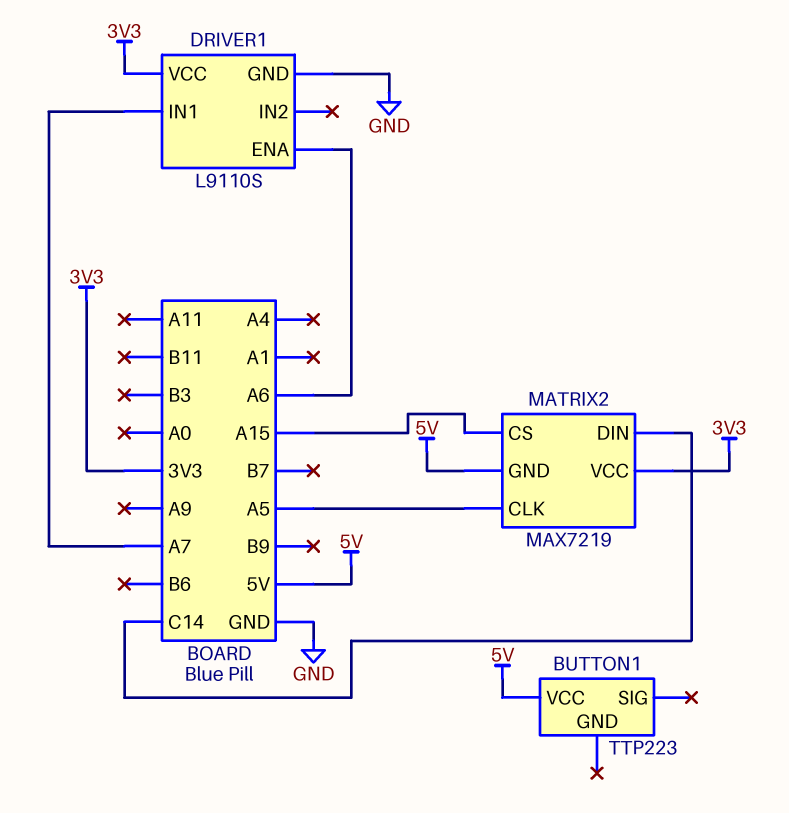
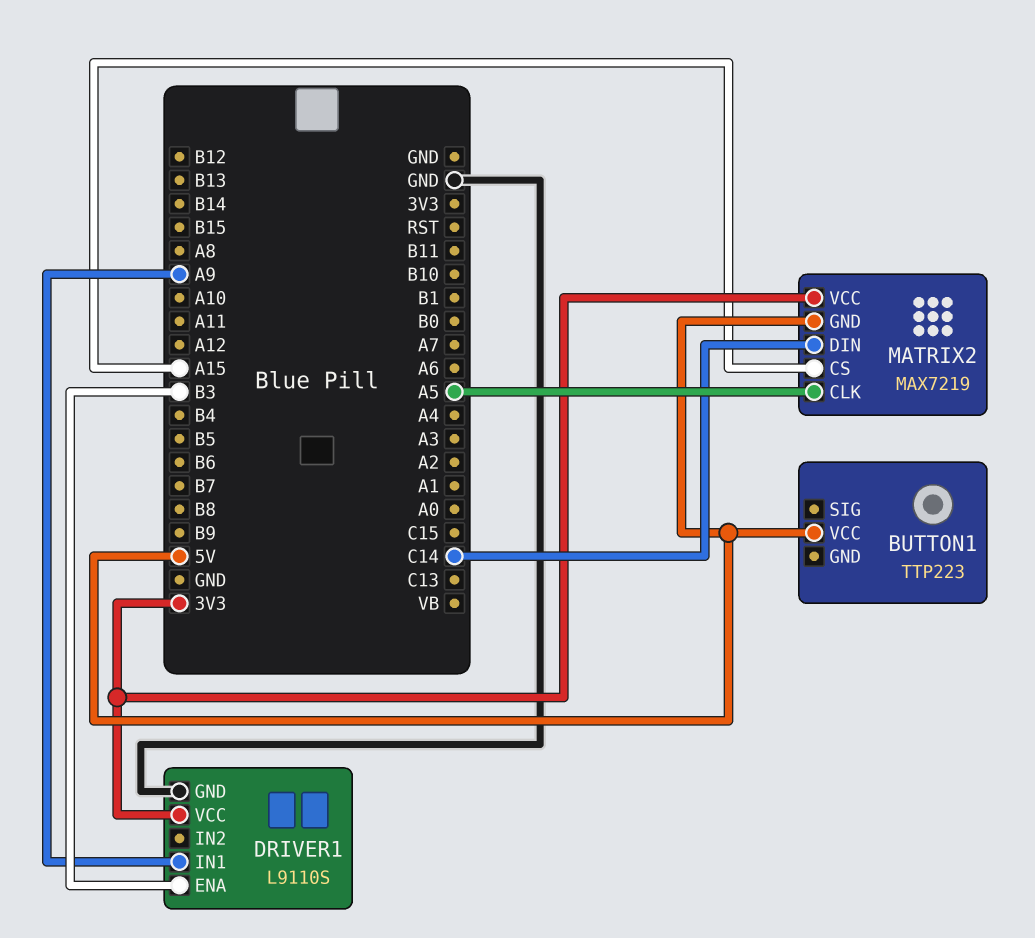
DRIVER1 pin ENA: A6 -> B3
DRIVER1 pin IN1: A7 -> A9

